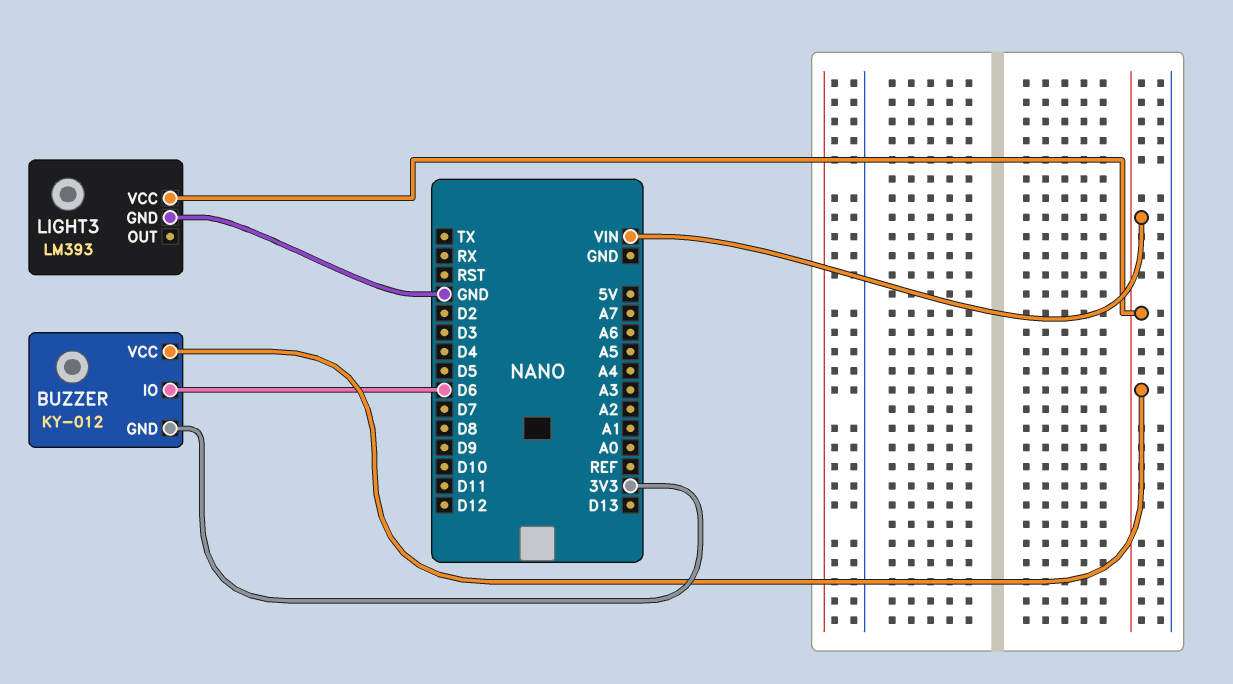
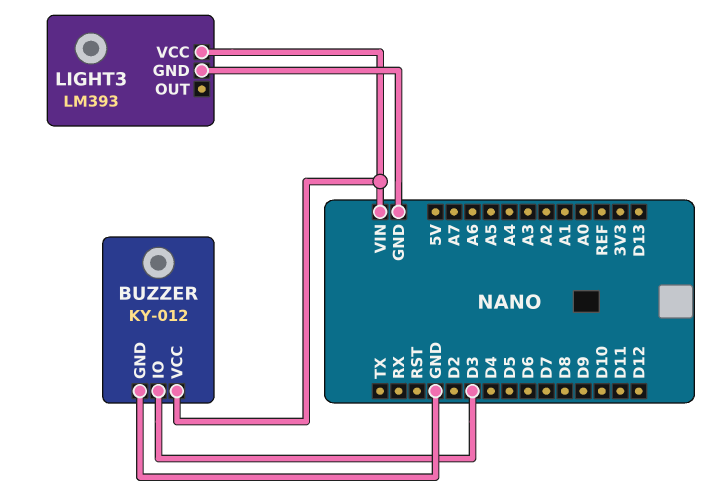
BUZZER pin GND: 3V3 -> GND
BUZZER pin IO: D6 -> D3

